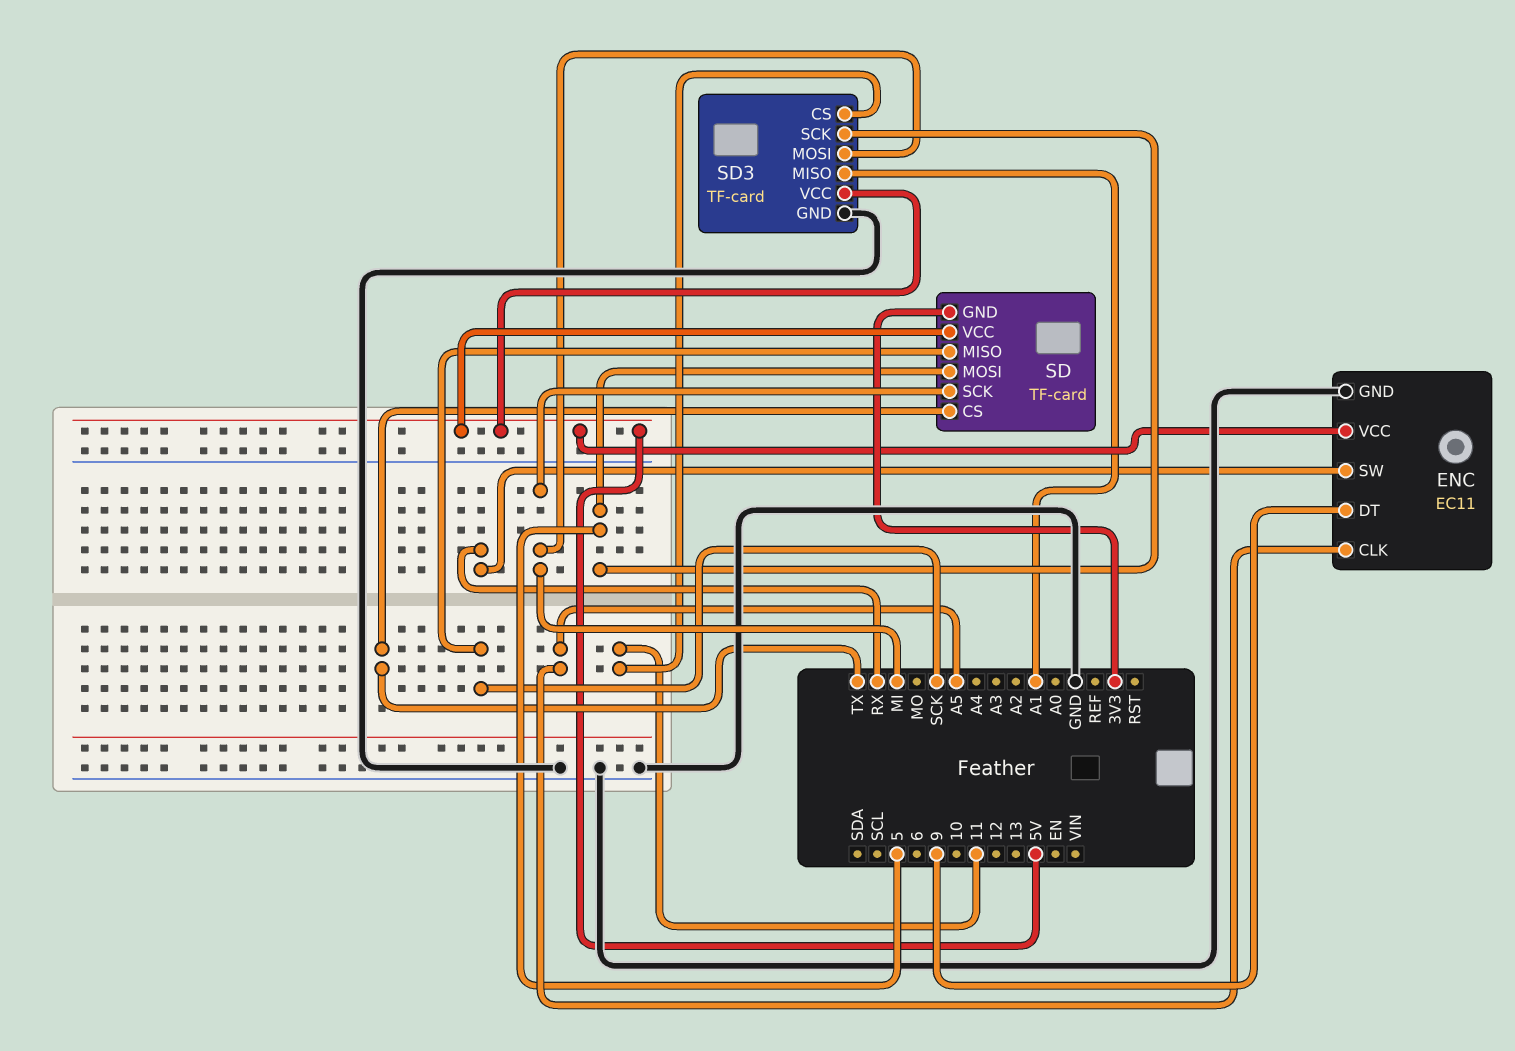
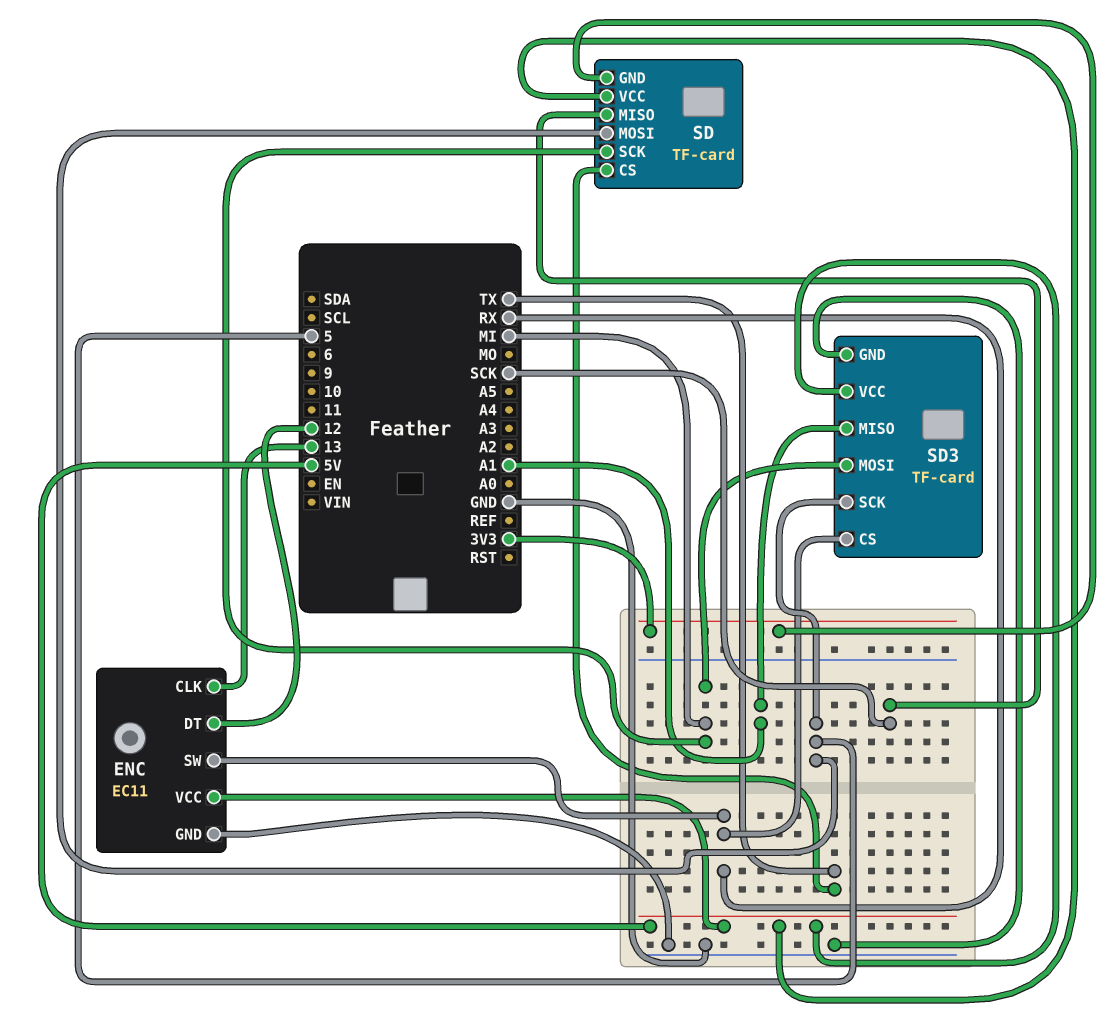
ENC pin CLK: A5 -> 13
ENC pin DT: 9 -> 12
SD3 pin CS: 11 -> RX

